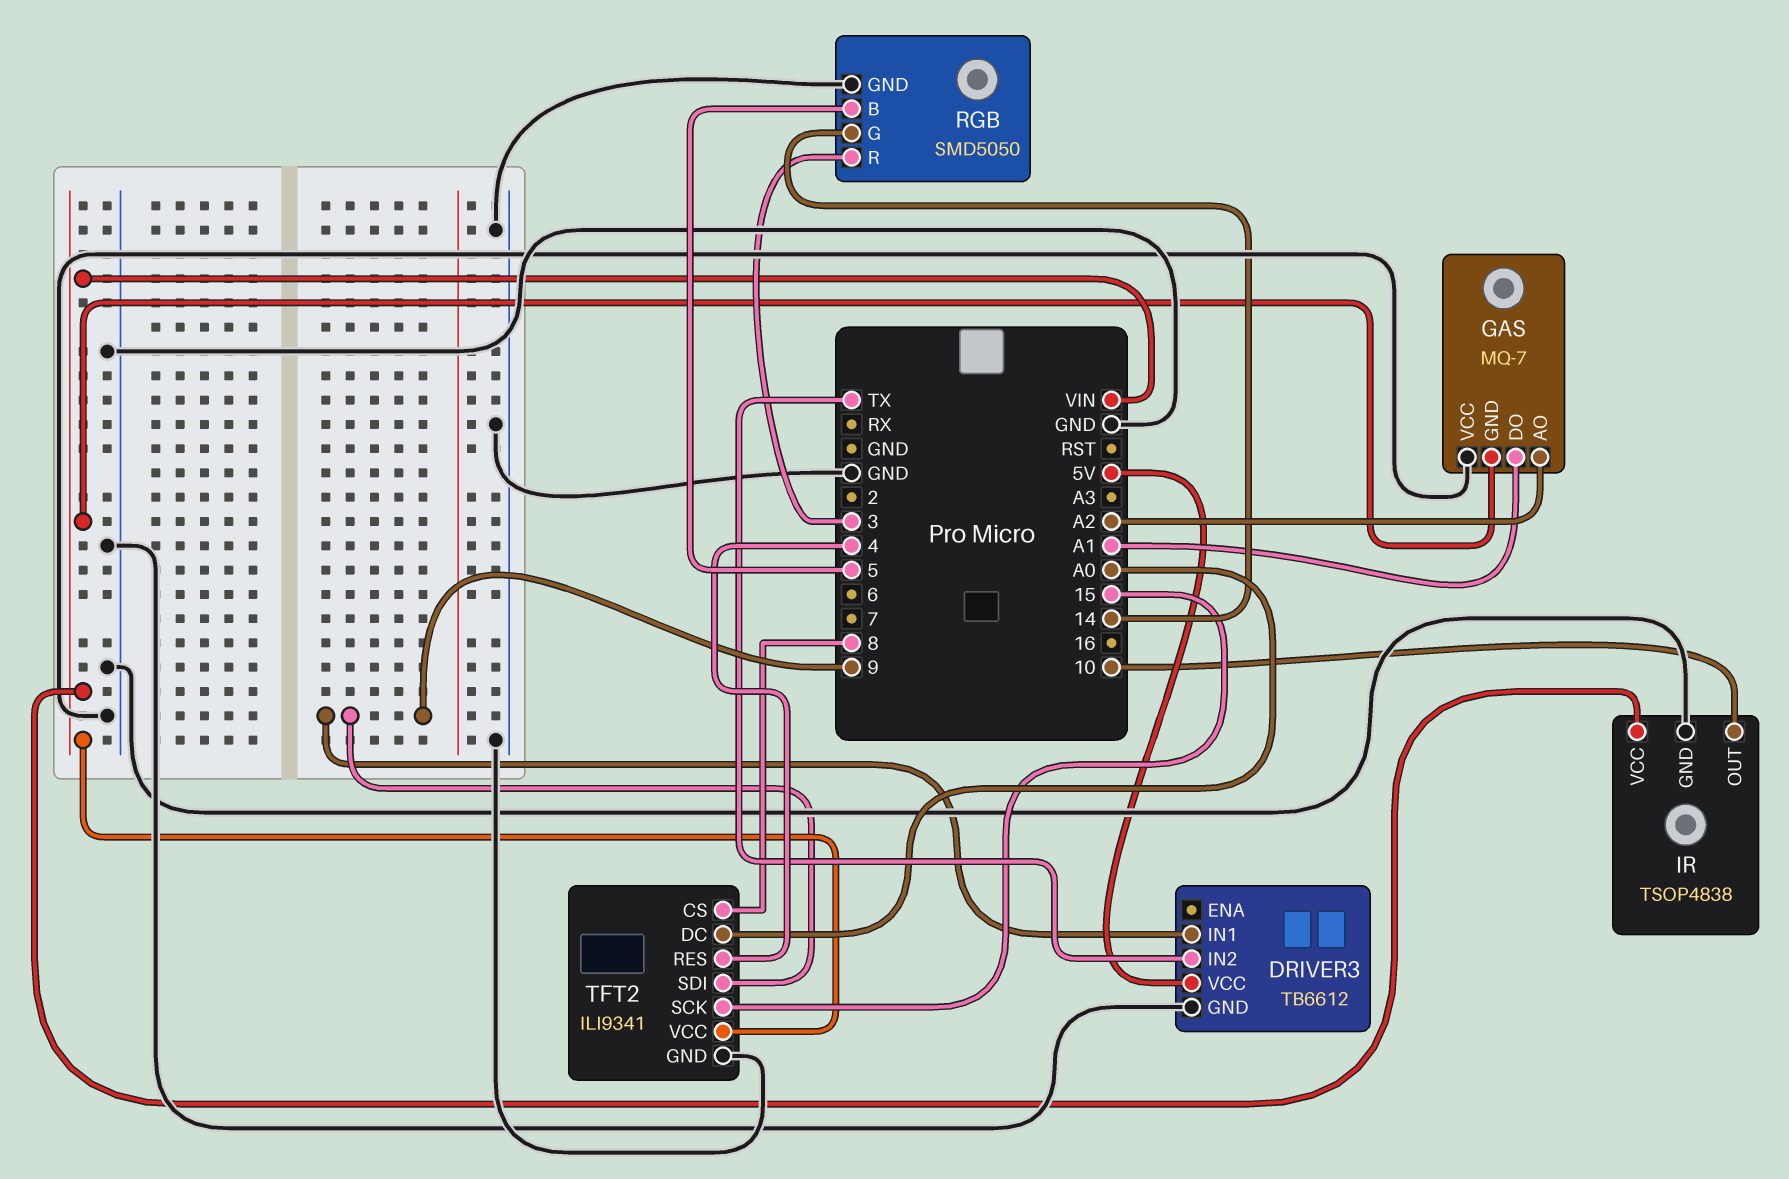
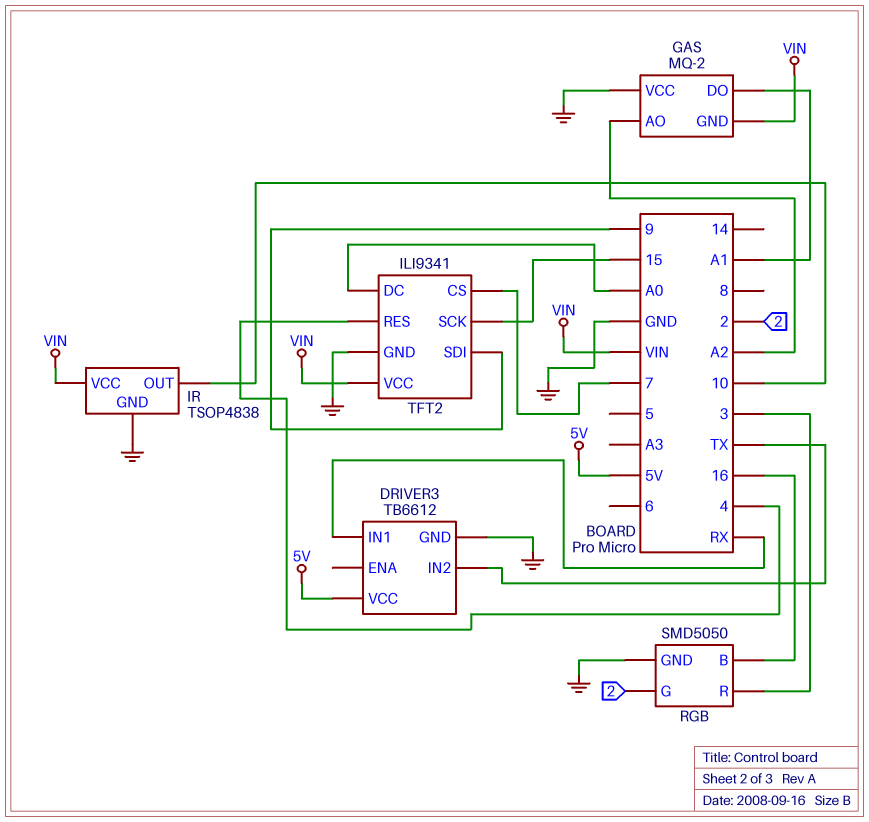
DRIVER3 pin IN1: 9 -> RX
GAS: MQ-7 -> MQ-2
RGB pin B: 5 -> 16
RGB pin G: 14 -> 2
TFT2 pin CS: 8 -> 7

